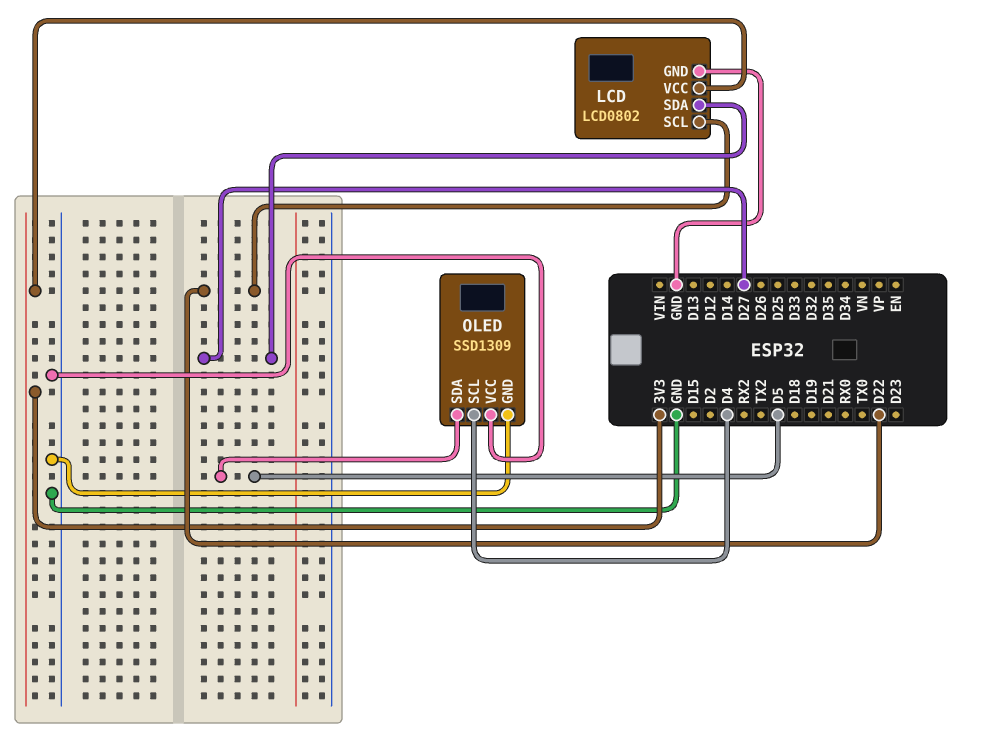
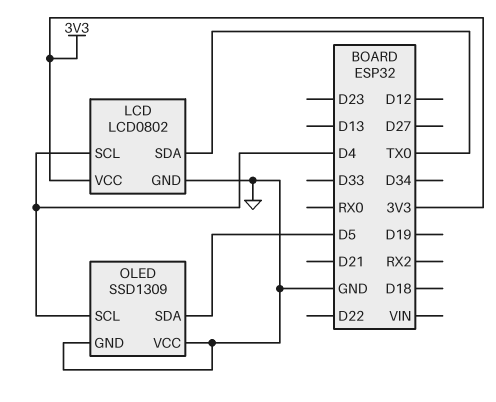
LCD pin SCL: D22 -> D4
LCD pin SDA: D27 -> TX0

